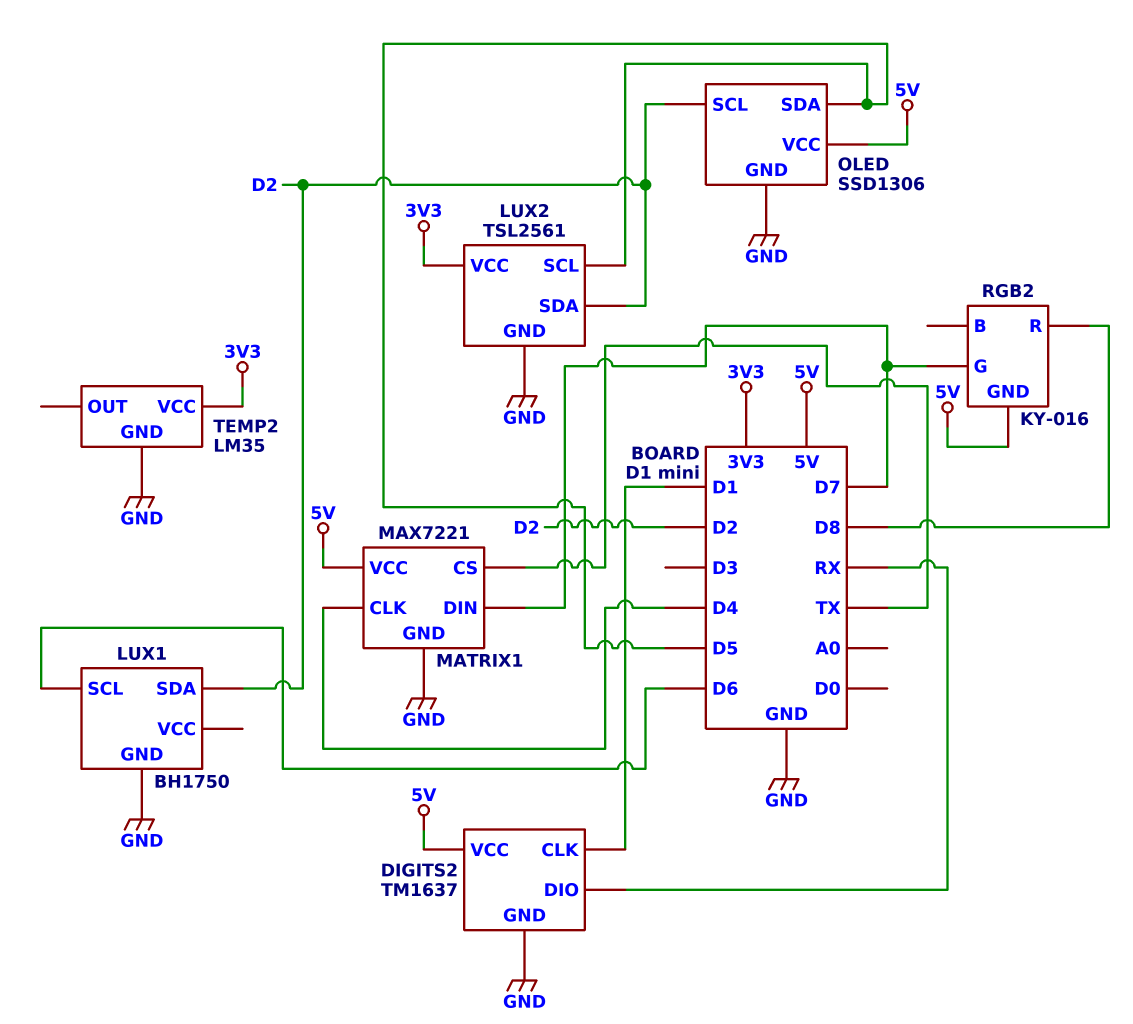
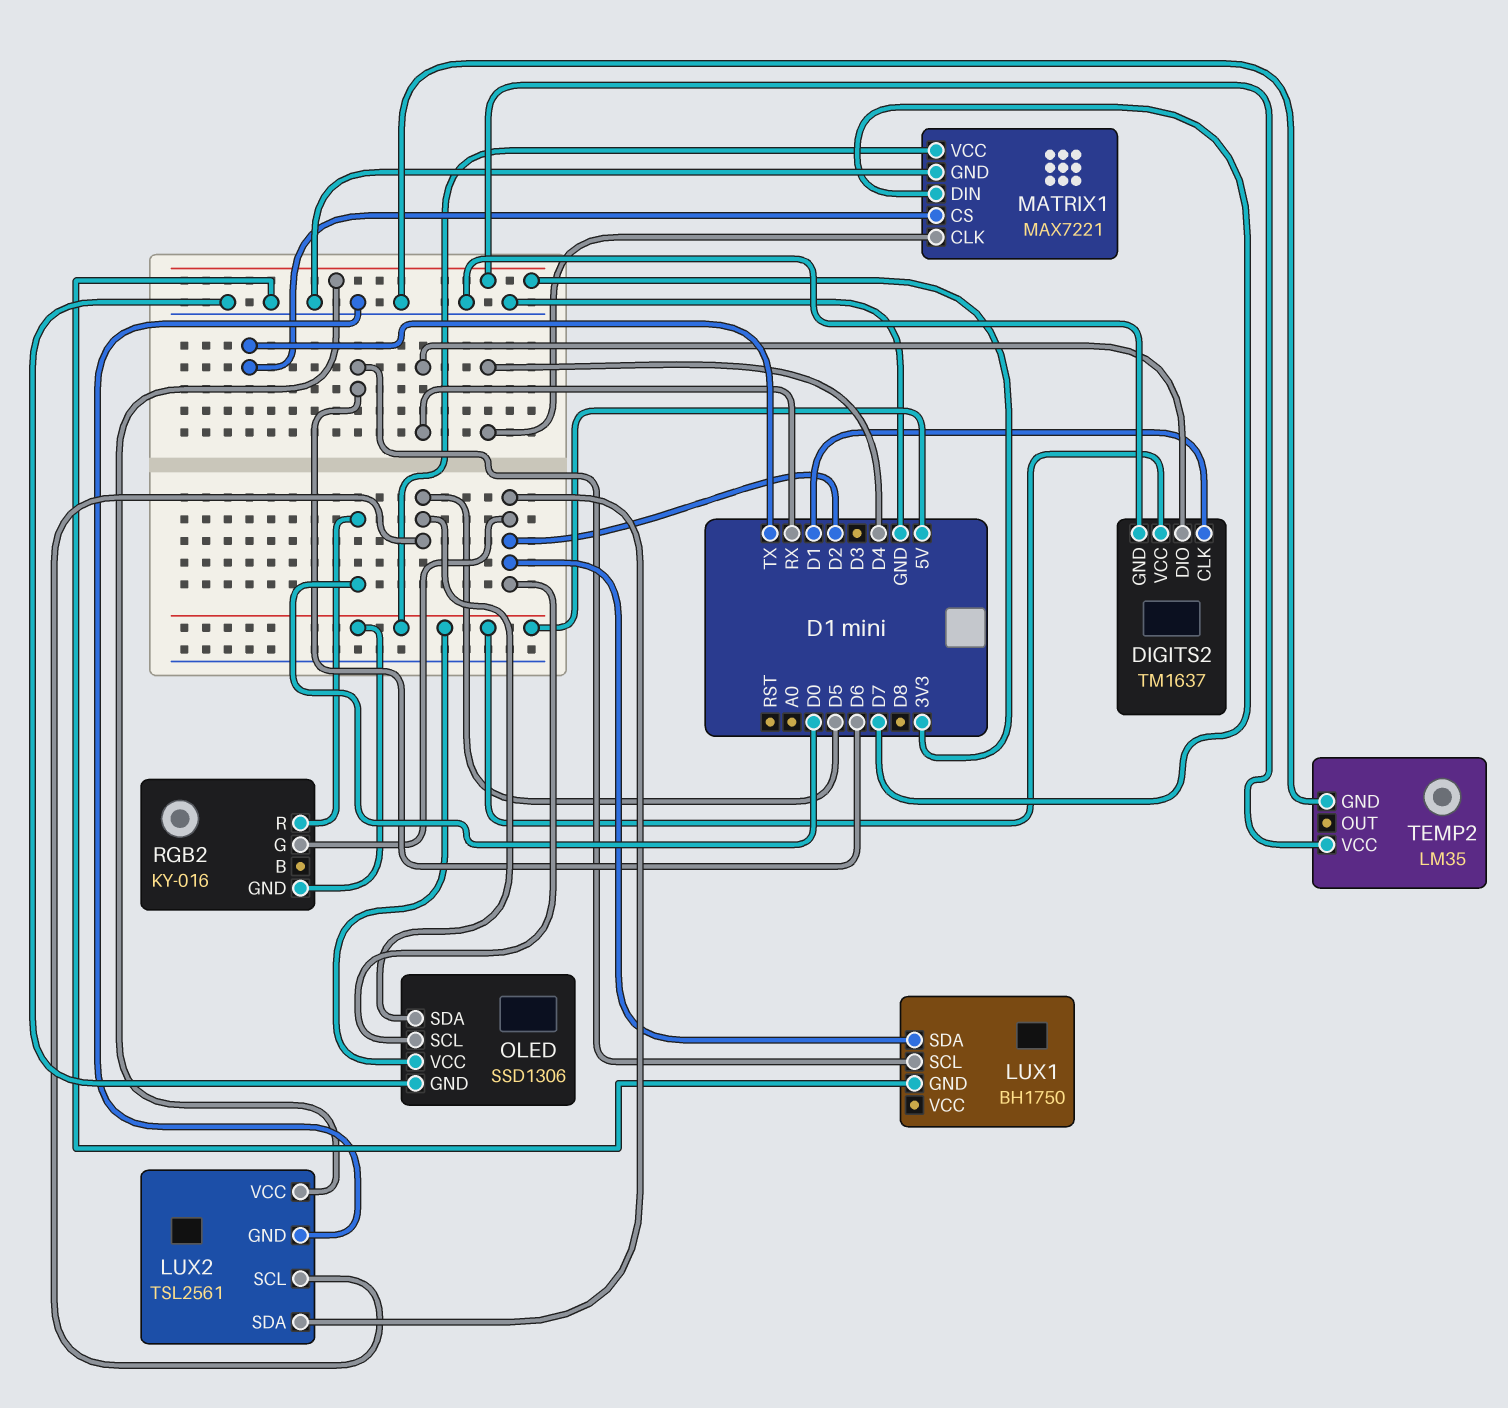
RGB2 pin G: D7 -> D2
RGB2 pin R: D8 -> D0

